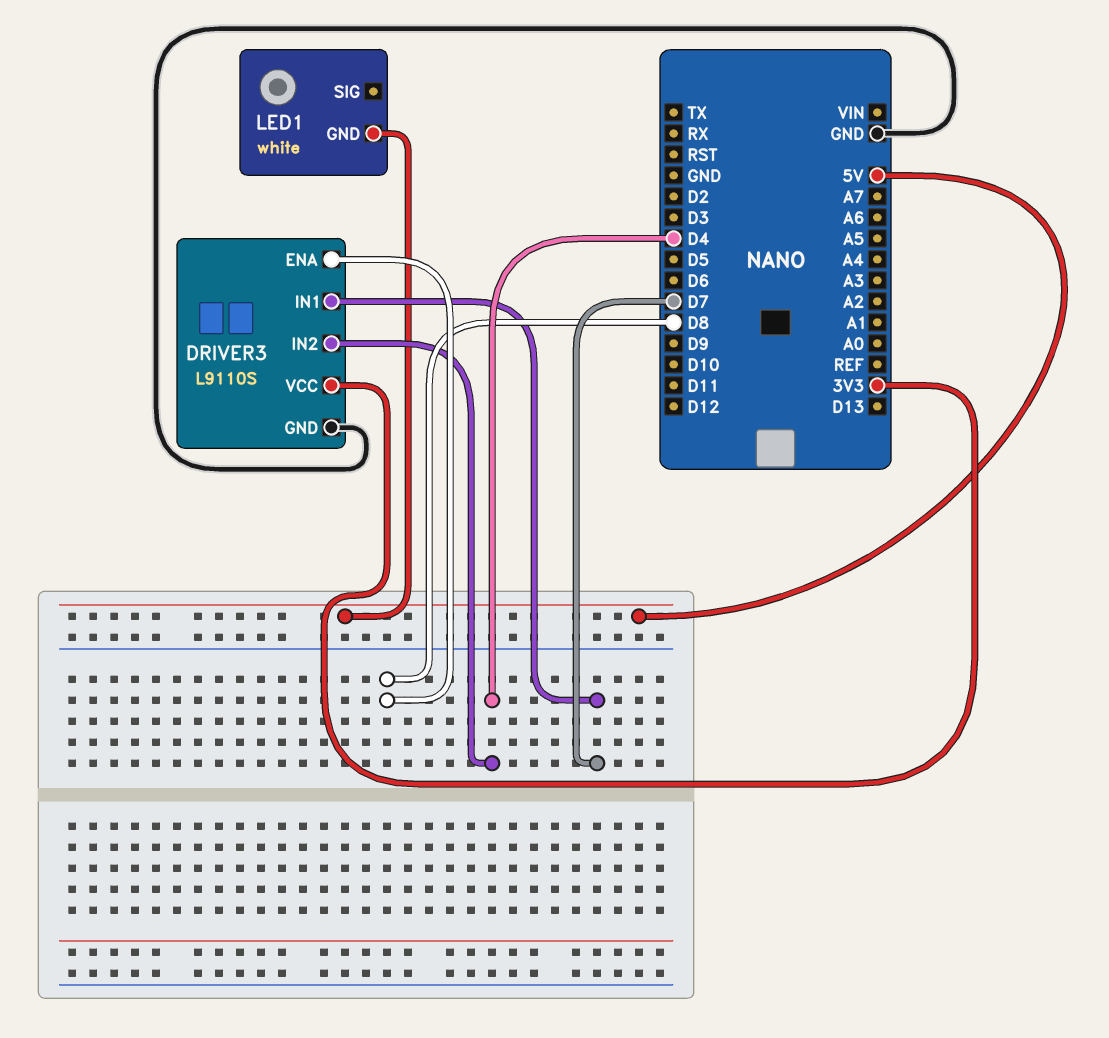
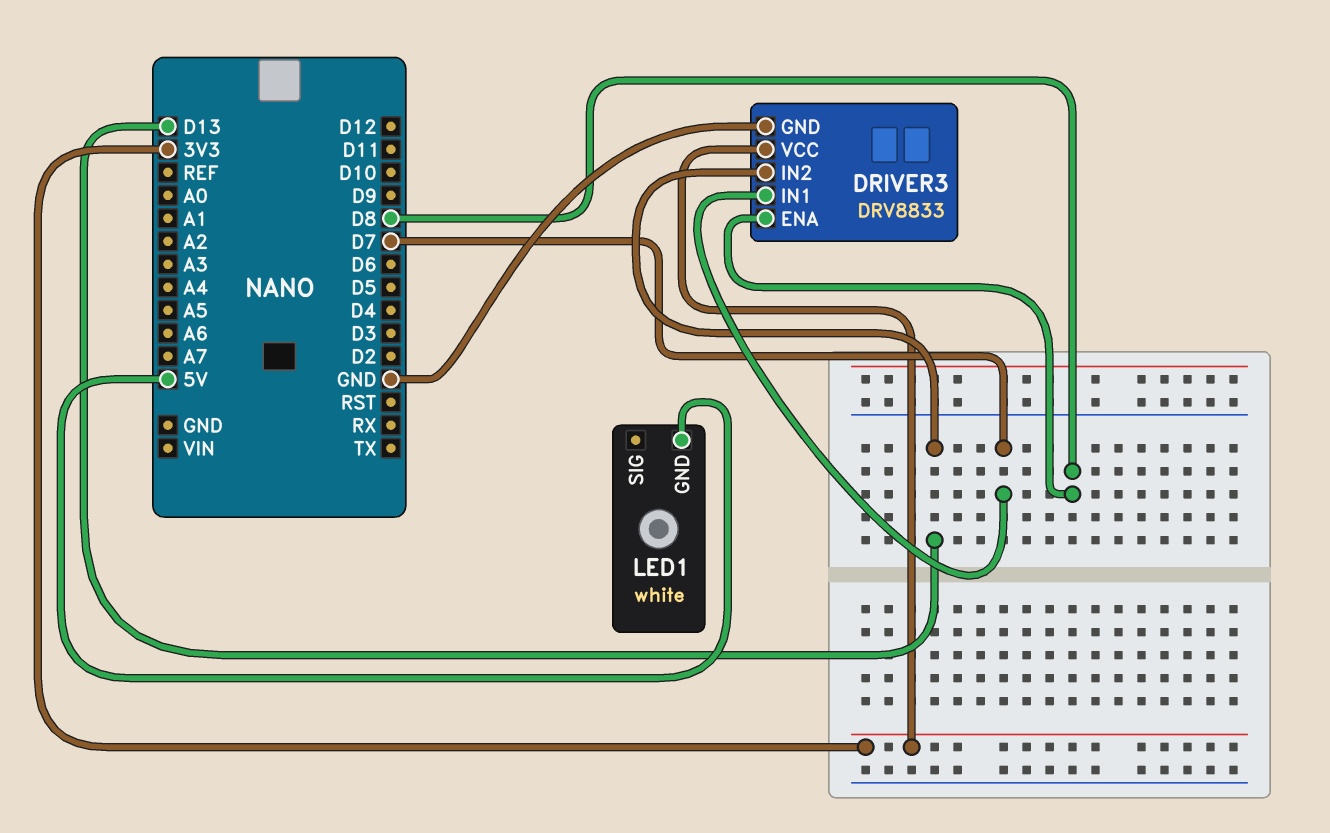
DRIVER3: L9110S -> DRV8833
DRIVER3 pin IN2: D4 -> D13

